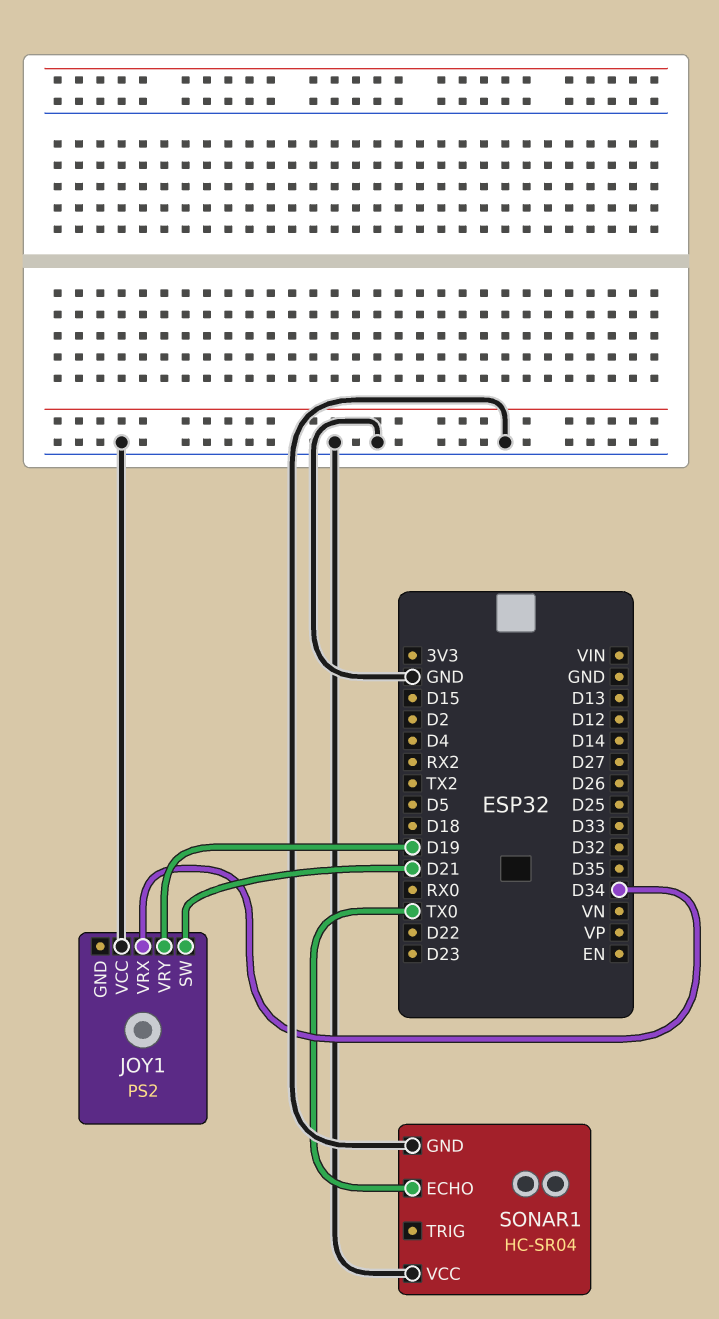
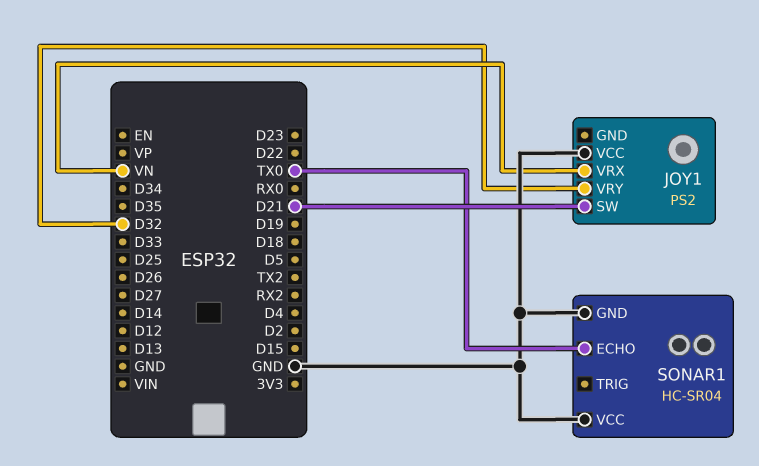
JOY1 pin VRX: D34 -> VN
JOY1 pin VRY: D19 -> D32

